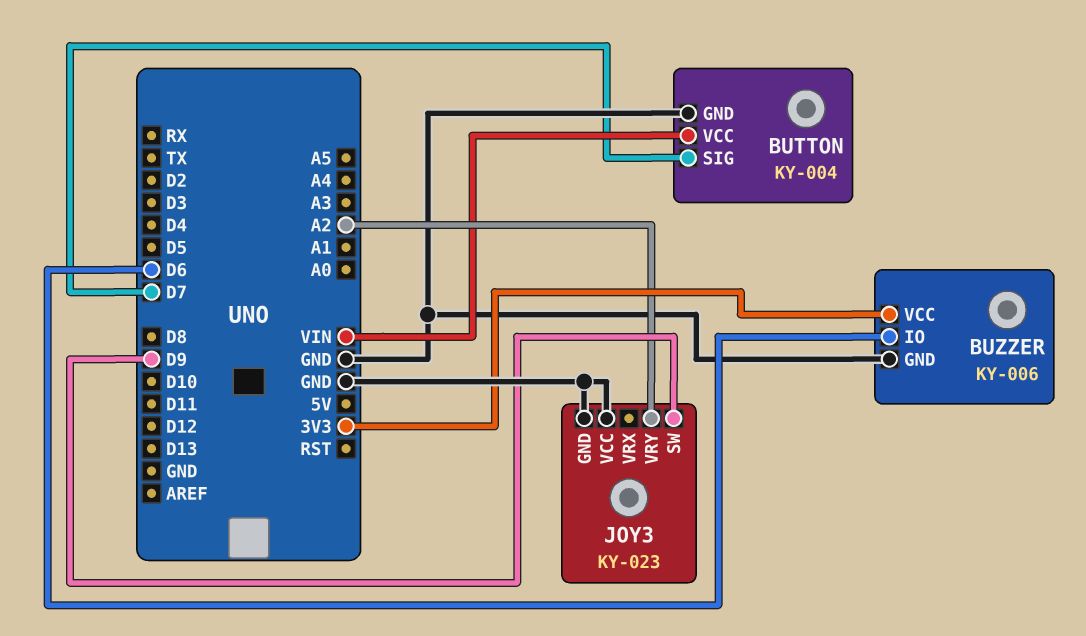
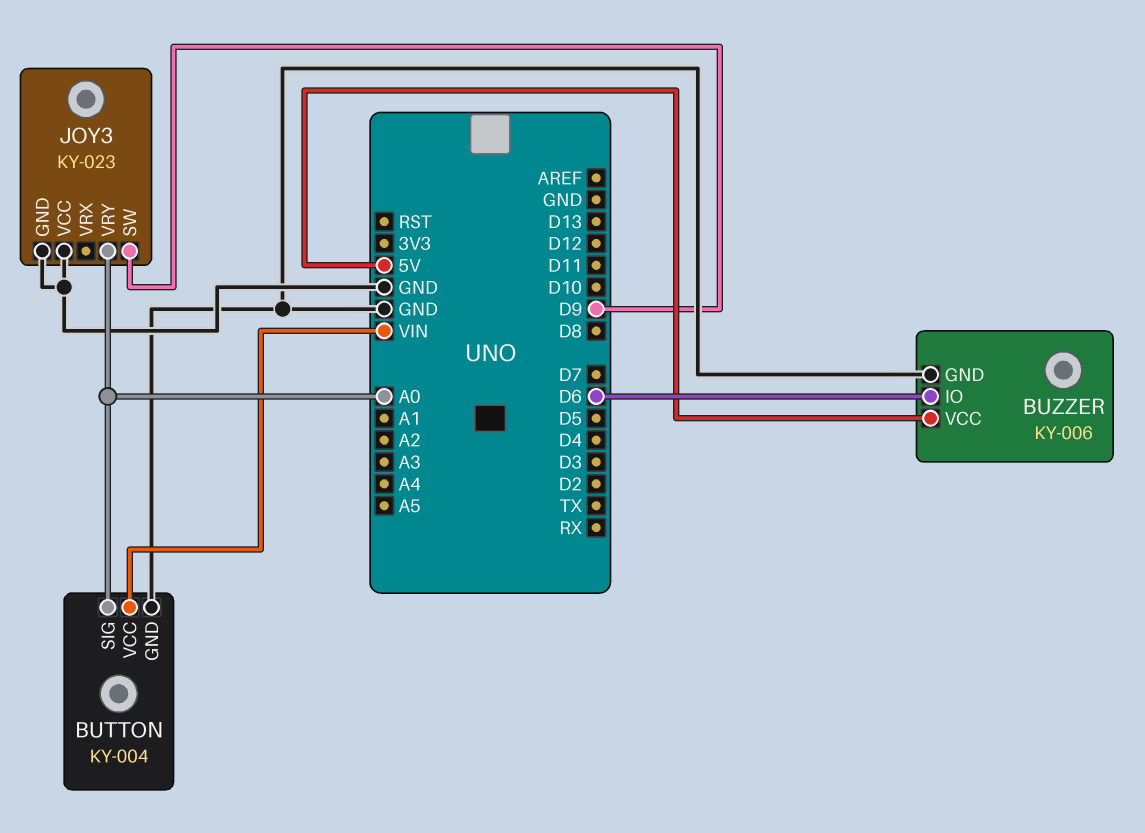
BUTTON pin SIG: D7 -> A0
BUZZER pin VCC: 3V3 -> 5V
JOY3 pin VRY: A2 -> A0

